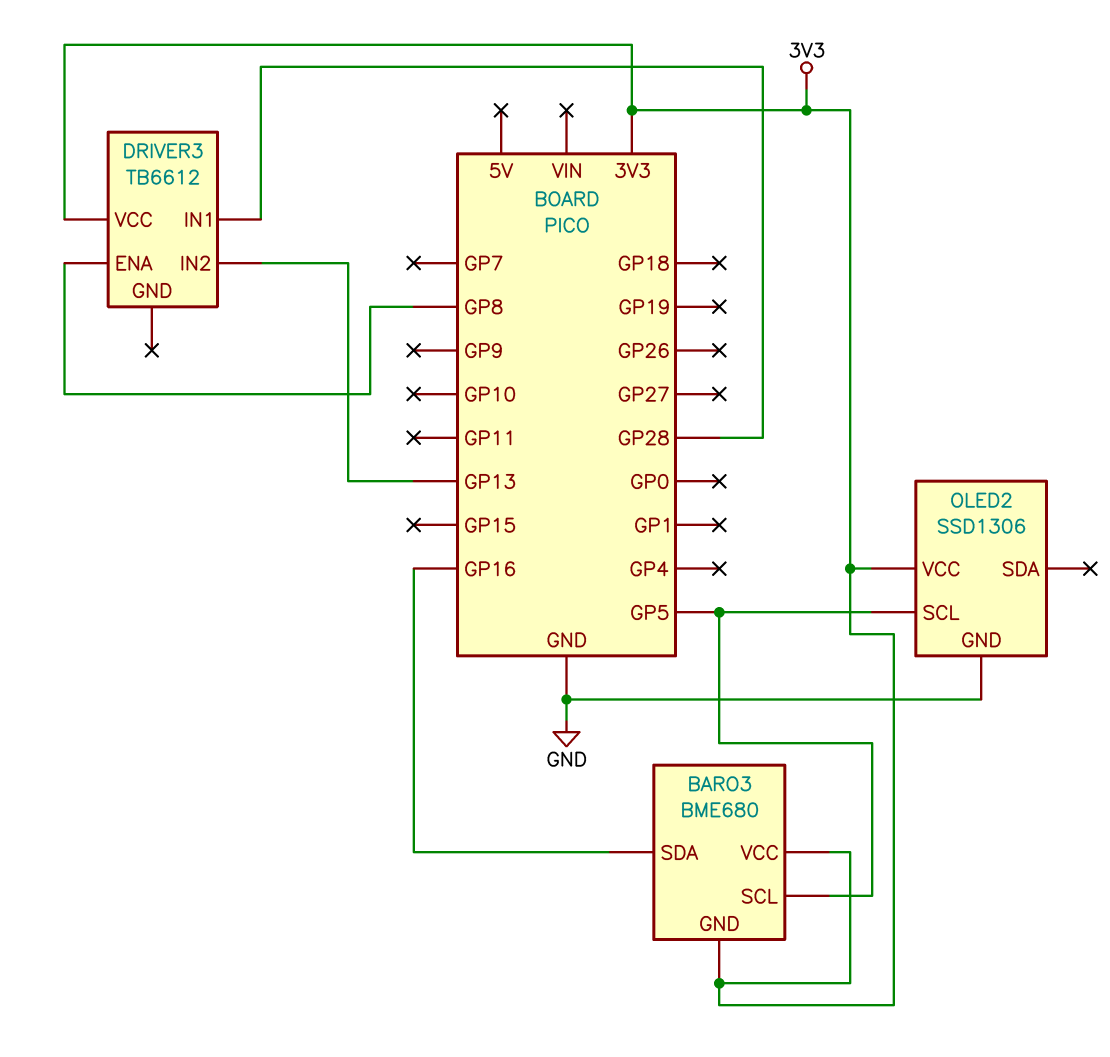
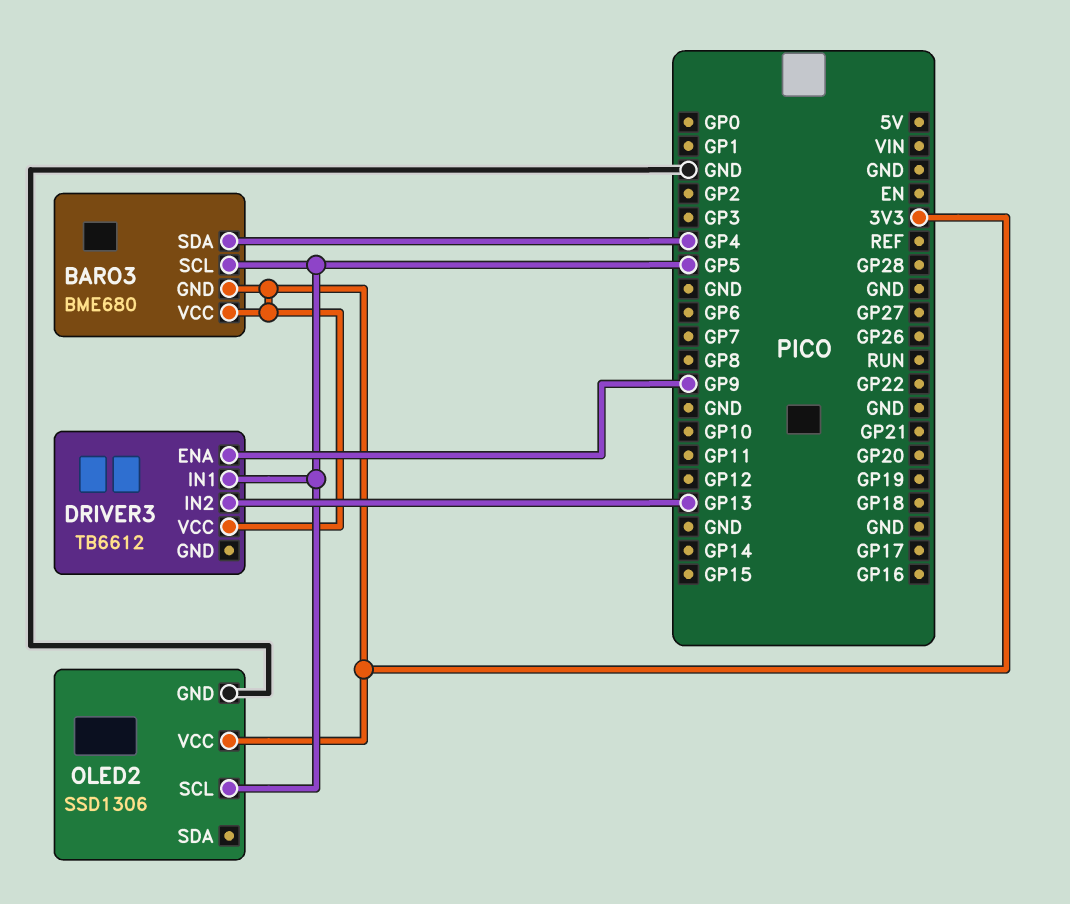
BARO3 pin SDA: GP16 -> GP4
DRIVER3 pin ENA: GP8 -> GP9
DRIVER3 pin IN1: GP28 -> GP5

